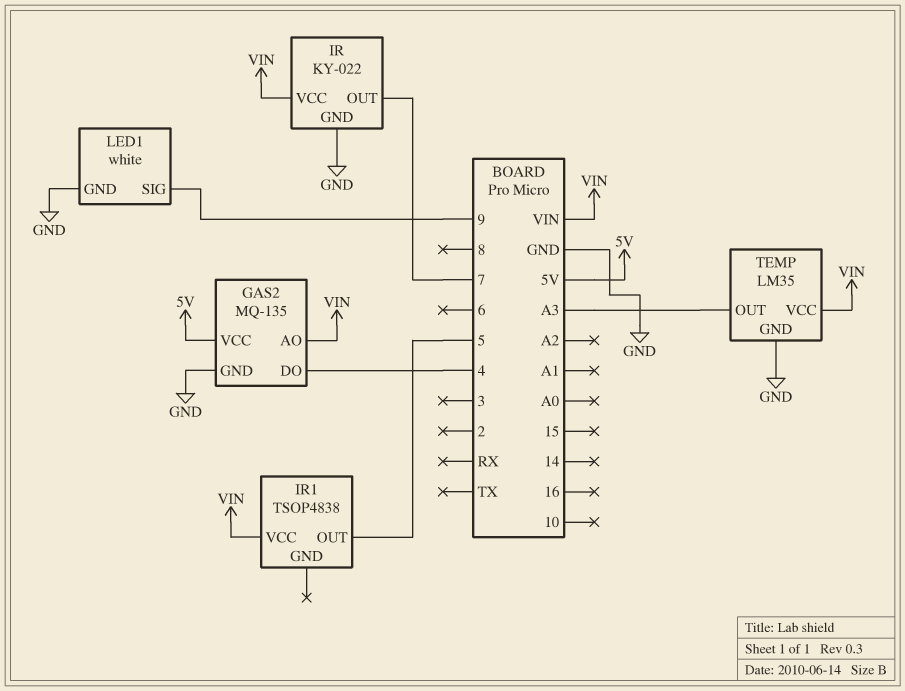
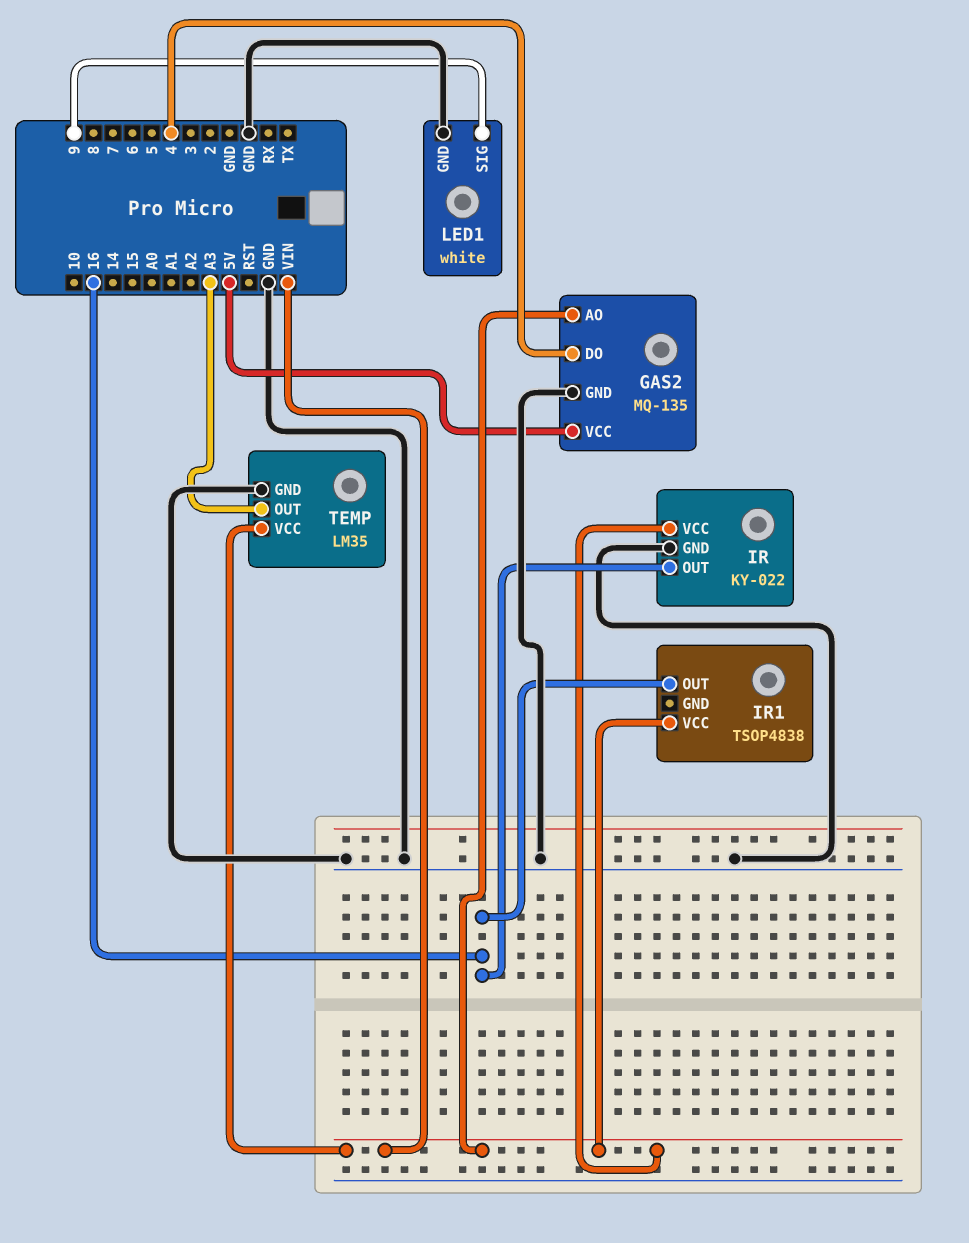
IR pin OUT: 7 -> 16
IR1 pin OUT: 5 -> 16

